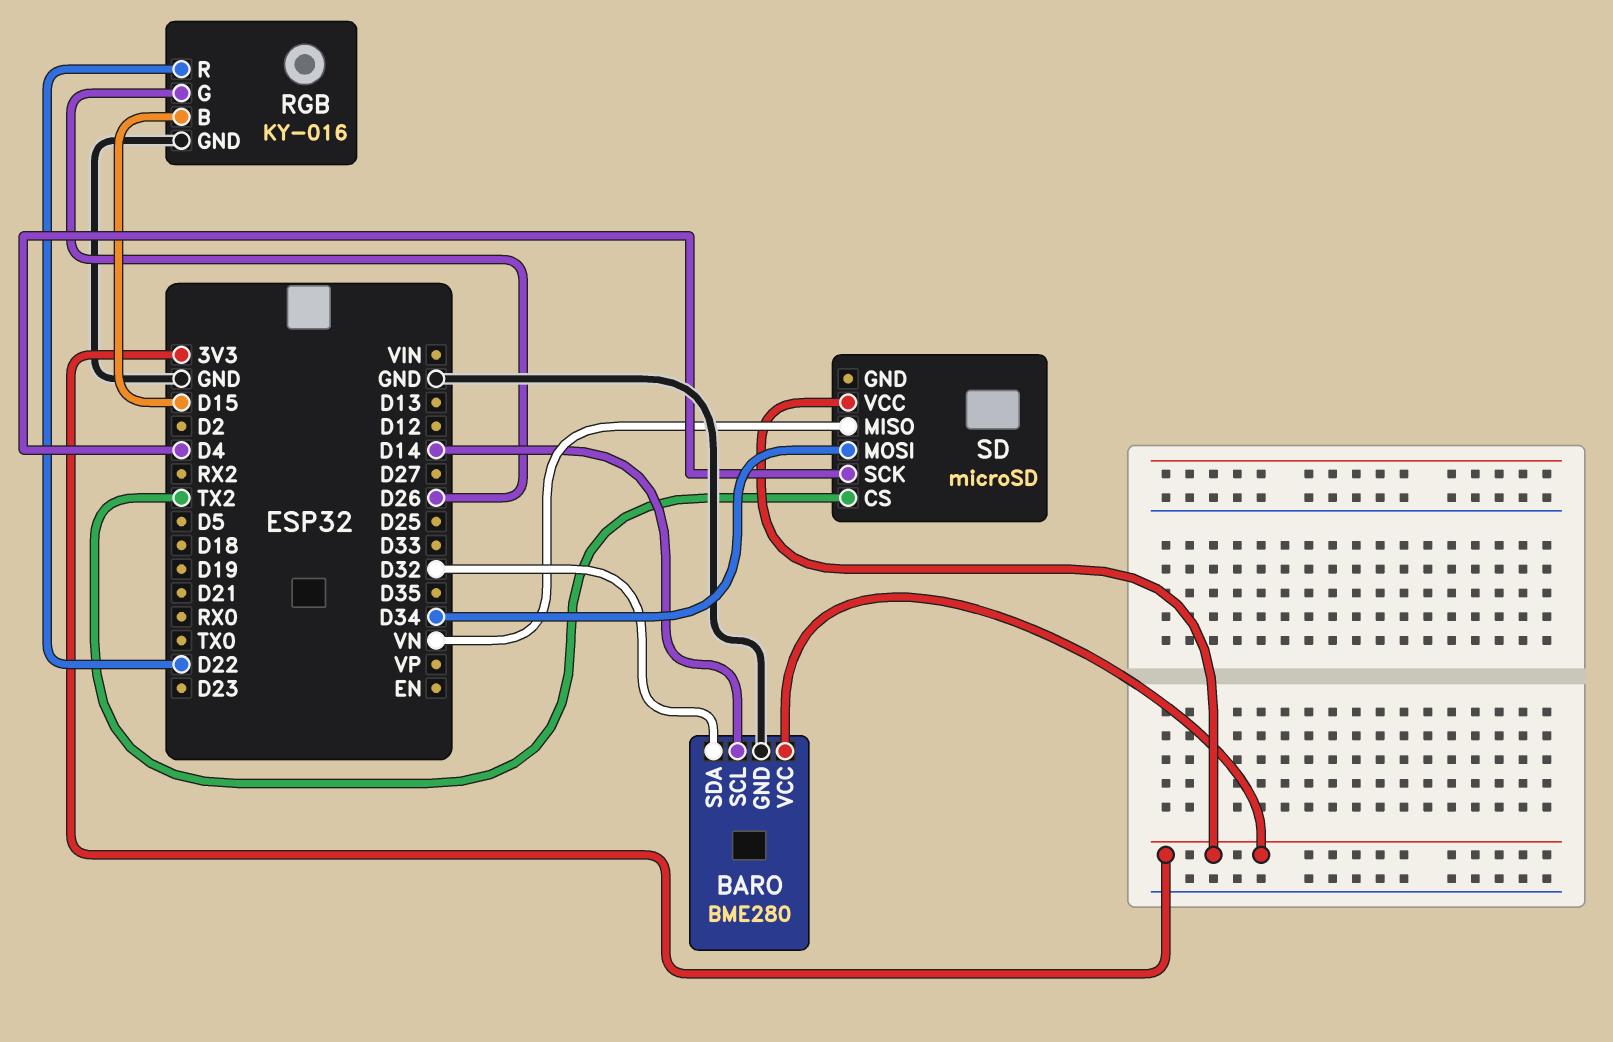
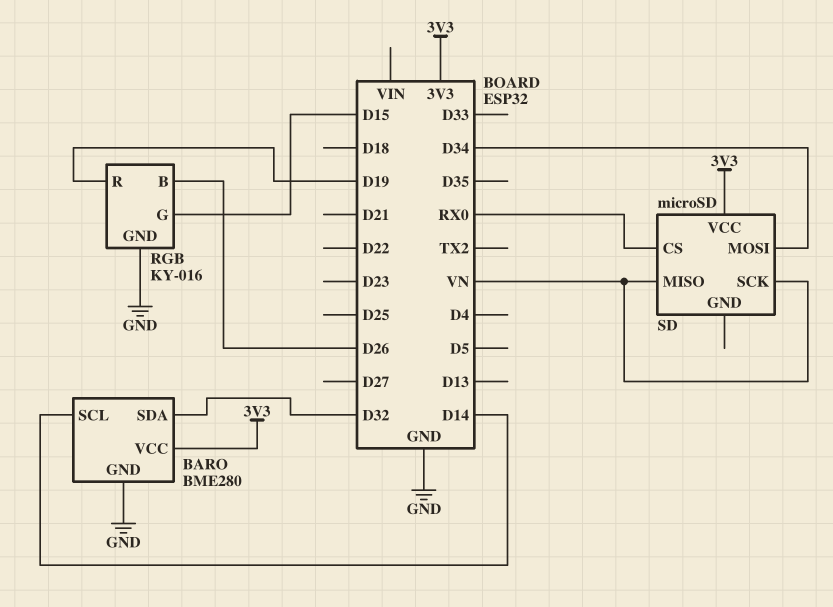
RGB pin B: D15 -> D26
RGB pin G: D26 -> D15
RGB pin R: D22 -> D19
SD pin CS: TX2 -> RX0
SD pin SCK: D4 -> VN

